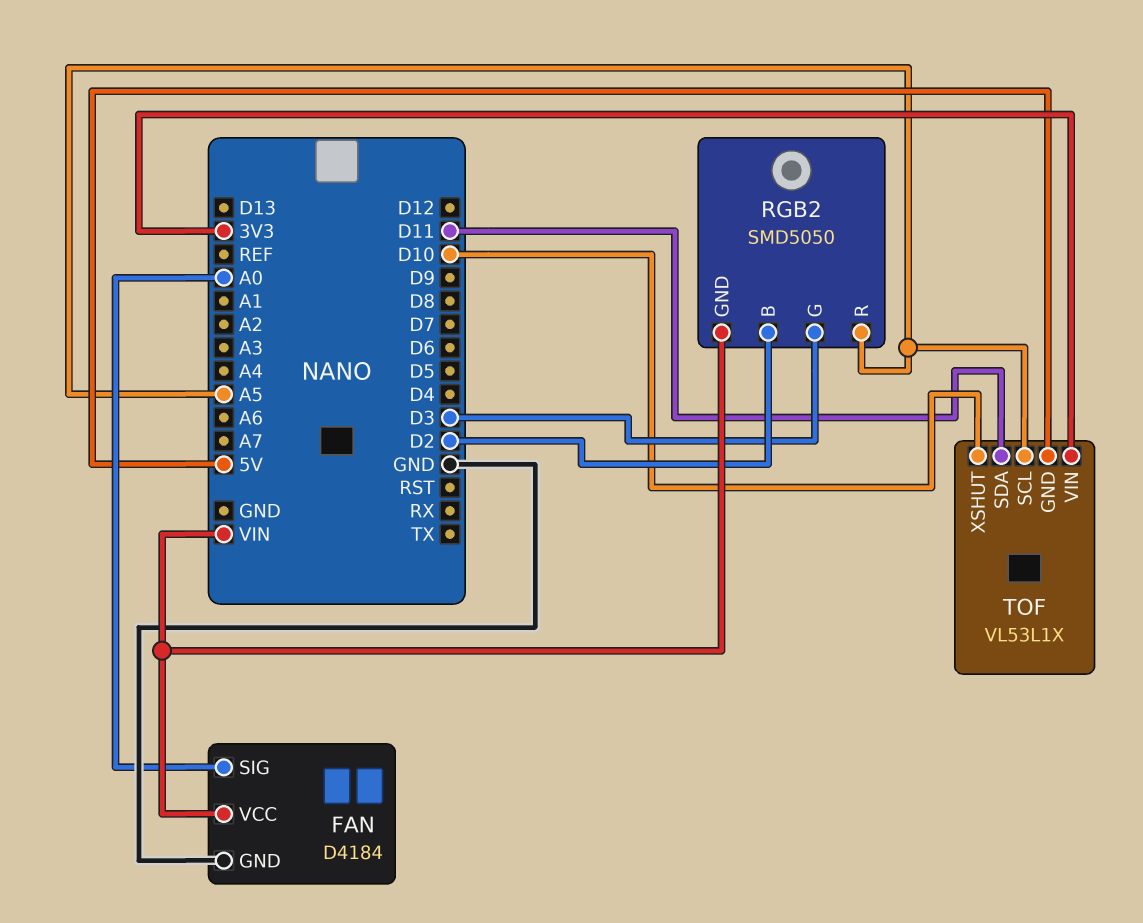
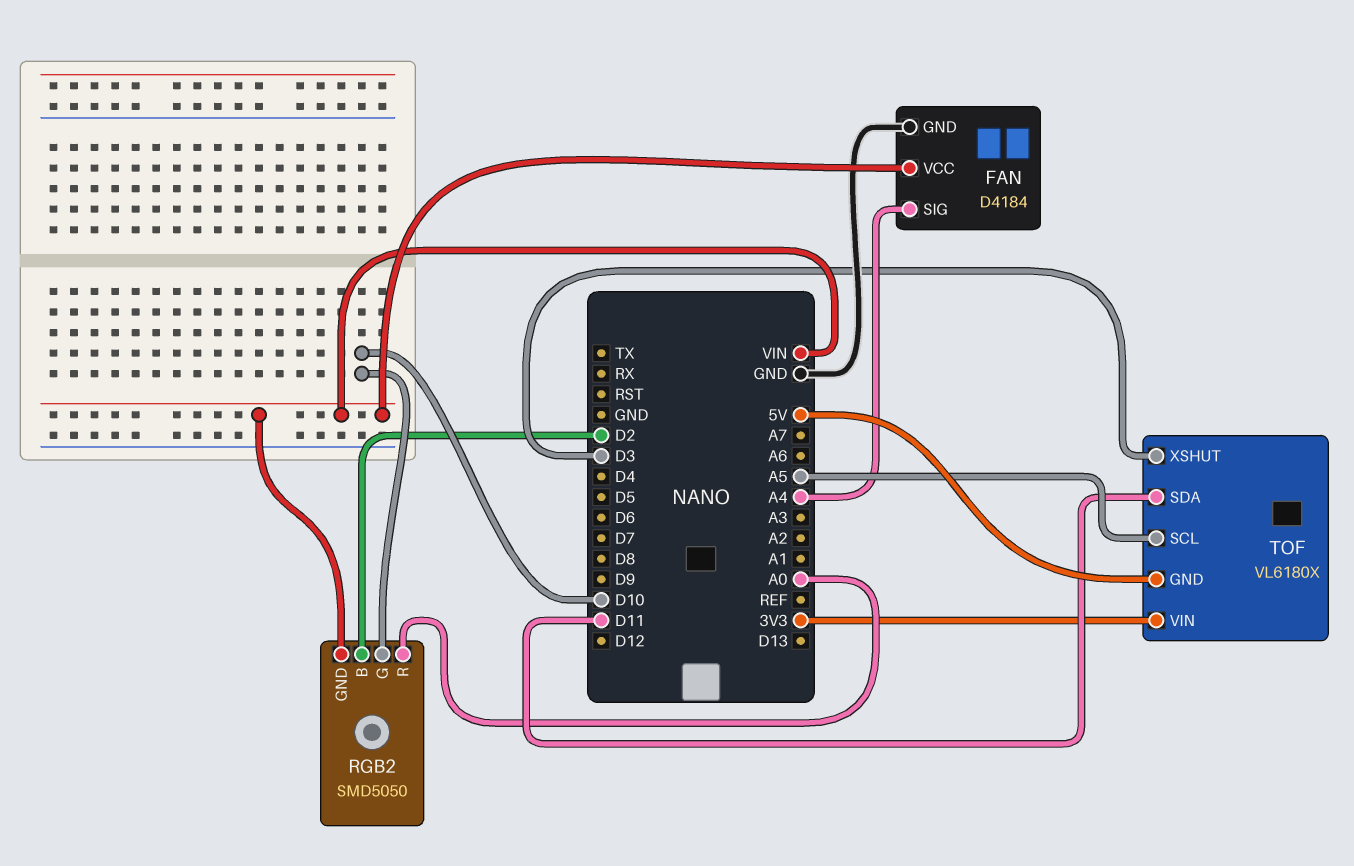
FAN pin SIG: A0 -> A4
RGB2 pin G: D3 -> D10
RGB2 pin R: A5 -> A0
TOF: VL53L1X -> VL6180X
TOF pin XSHUT: D10 -> D3

